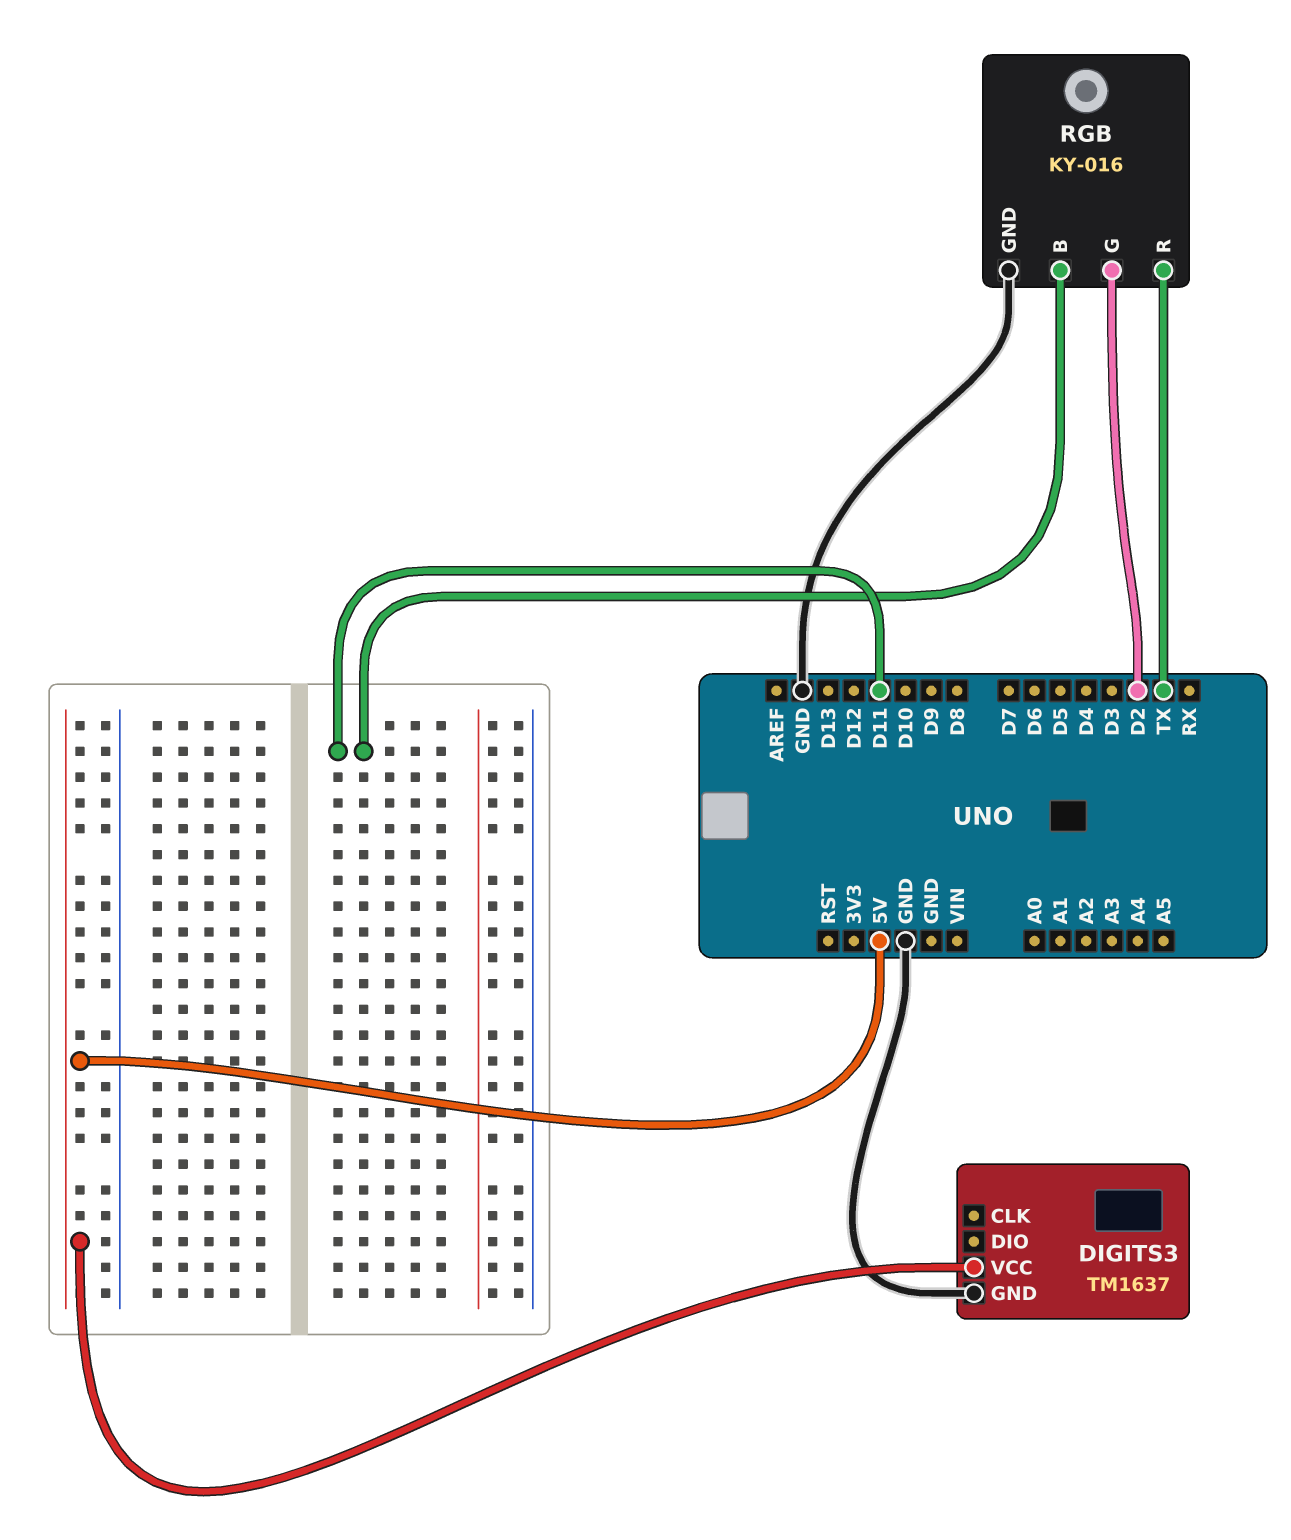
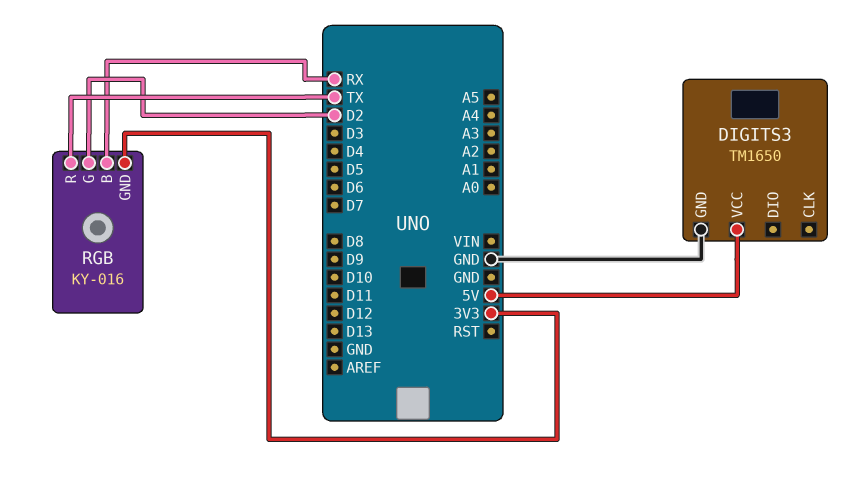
DIGITS3: TM1637 -> TM1650
RGB pin B: D11 -> RX
RGB pin GND: GND -> 3V3

